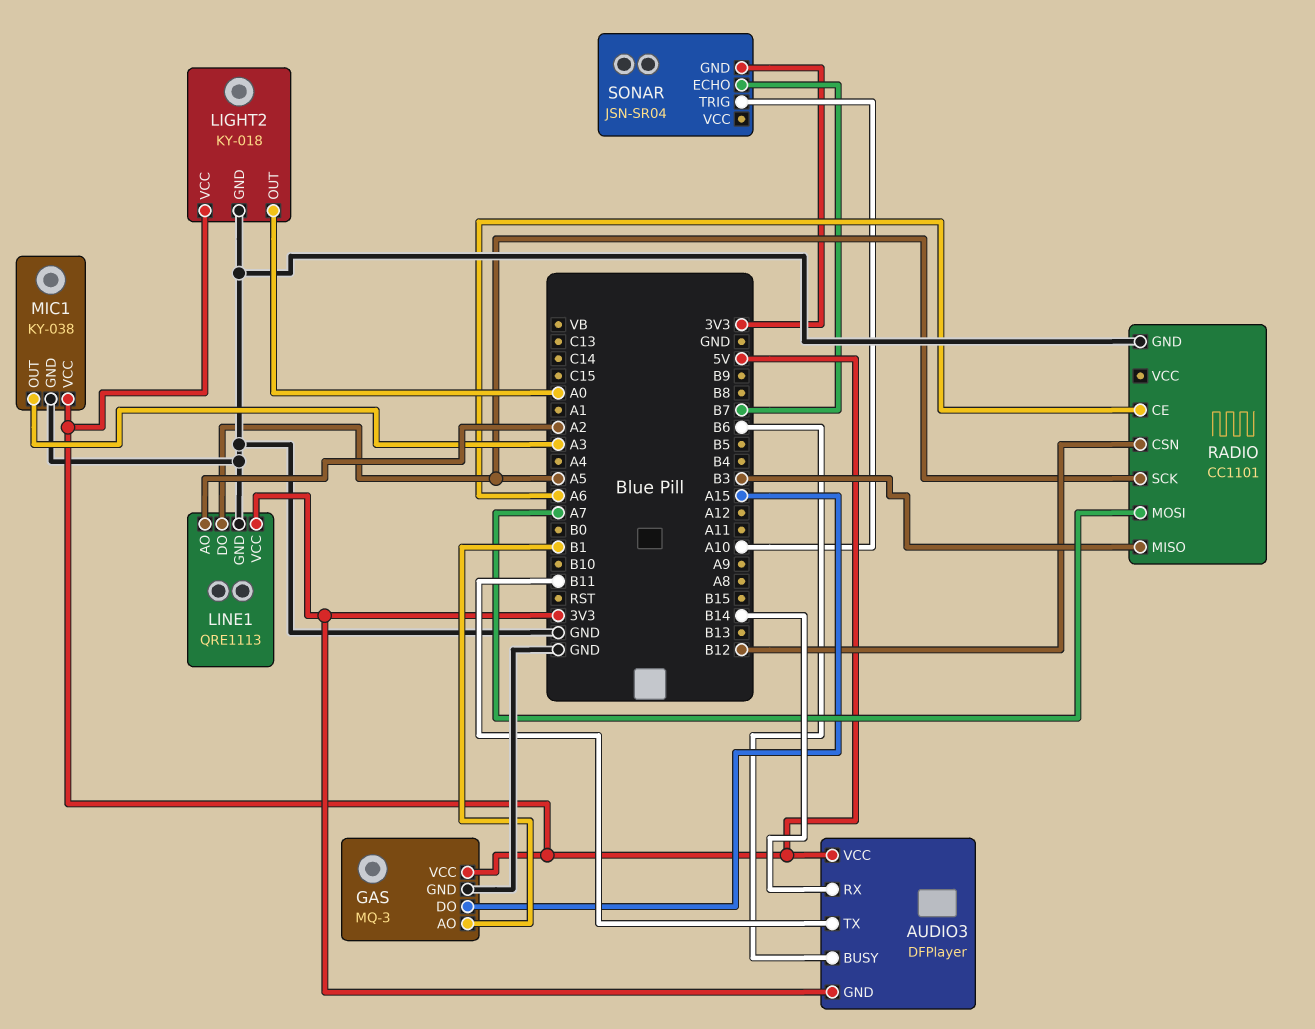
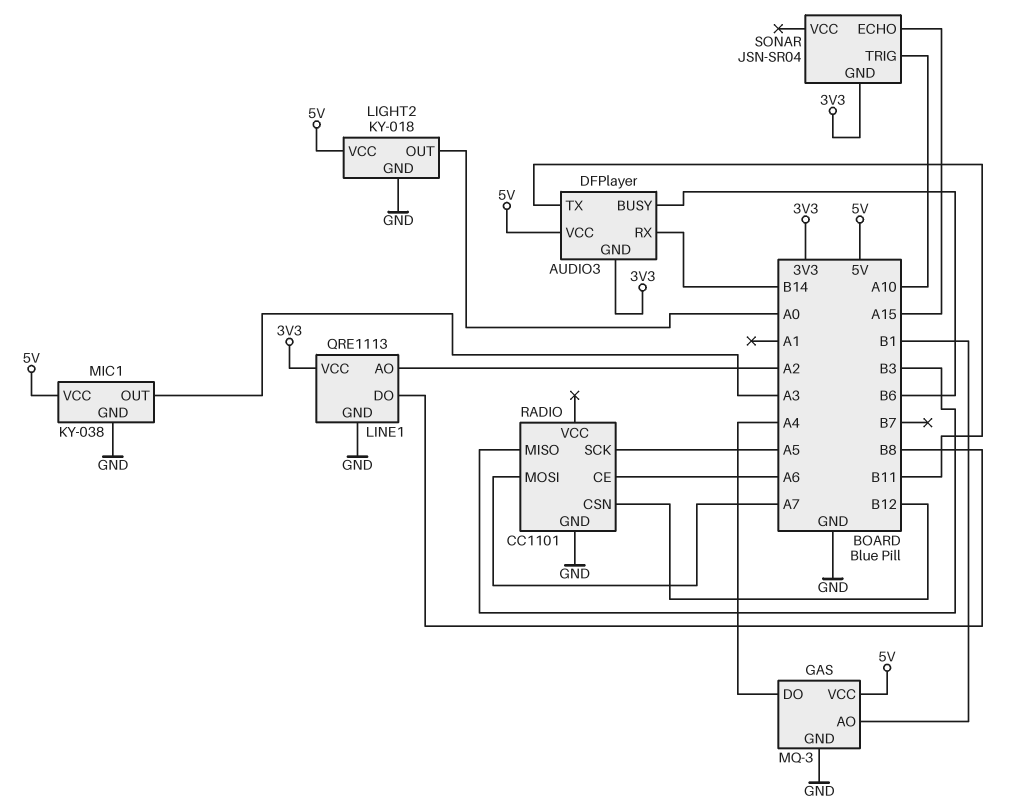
GAS pin DO: A15 -> A4
LINE1 pin DO: A5 -> B8
SONAR pin ECHO: B7 -> A15

